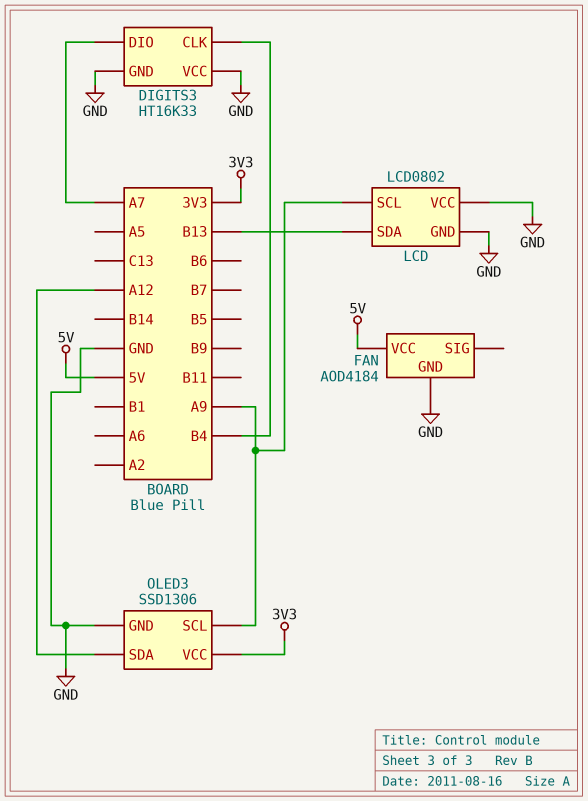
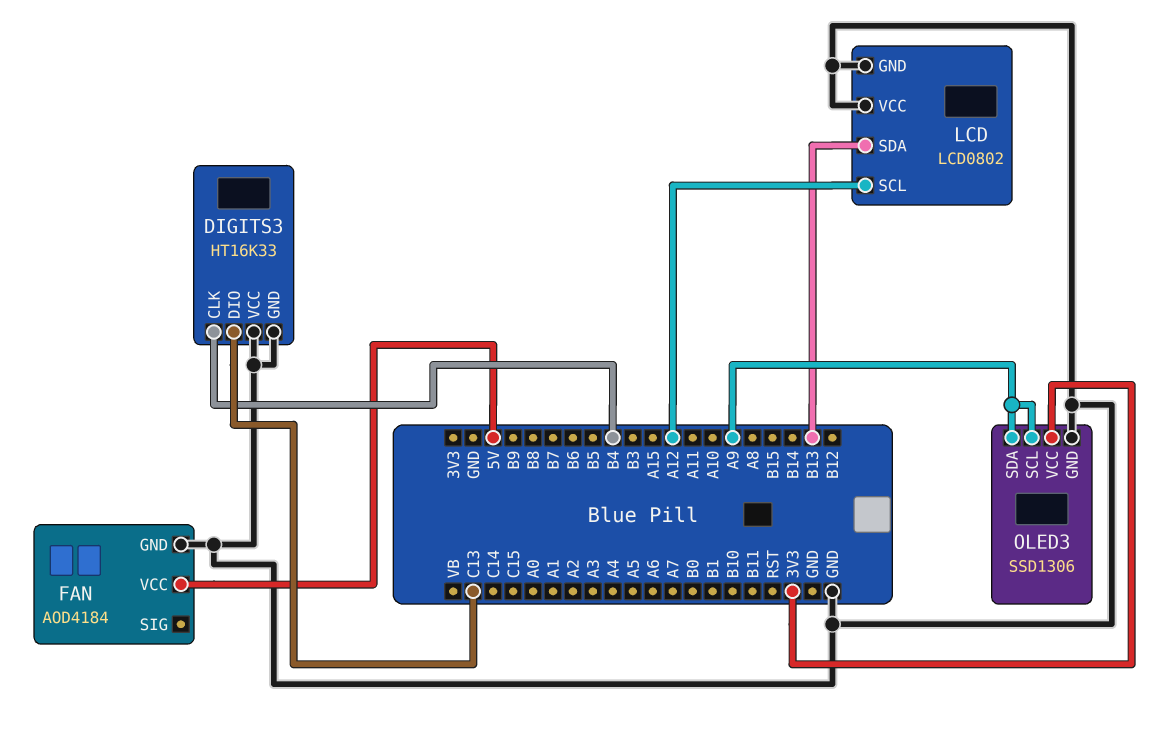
DIGITS3 pin DIO: A7 -> C13
LCD pin SCL: A9 -> A12
OLED3 pin SDA: A12 -> A9

